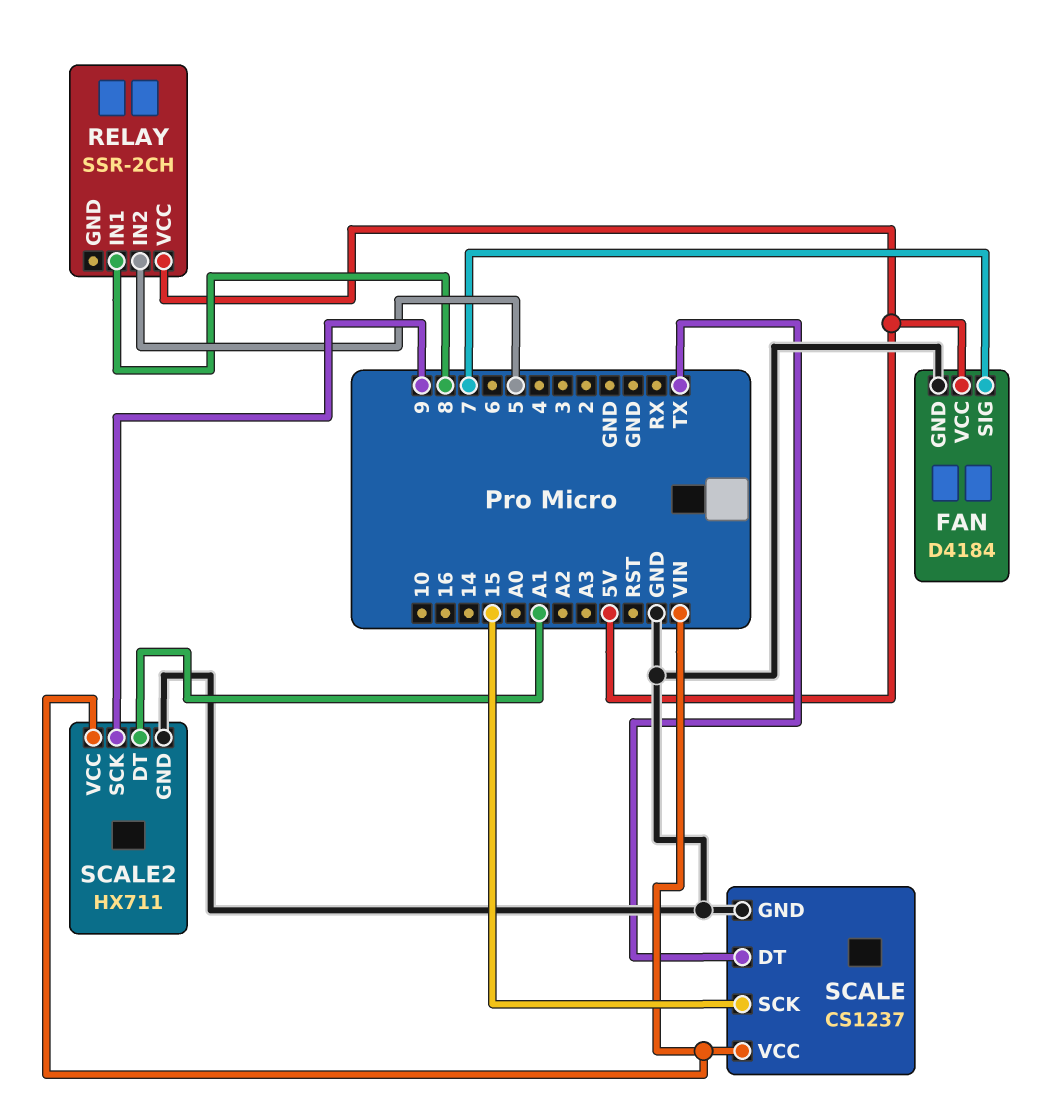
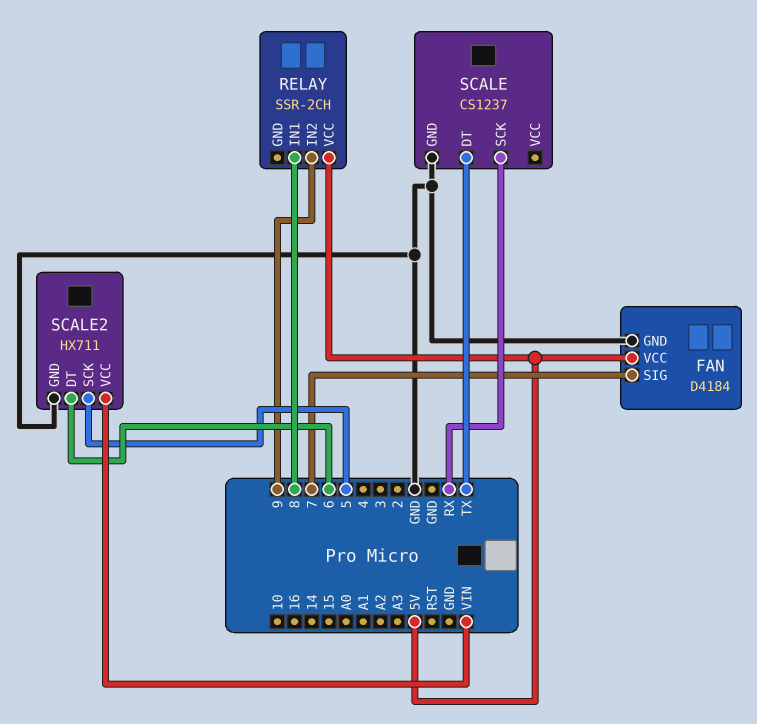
RELAY pin IN2: 5 -> 9
SCALE pin SCK: 15 -> RX
SCALE pin VCC: VIN -> none
SCALE2 pin DT: A1 -> 6
SCALE2 pin SCK: 9 -> 5

